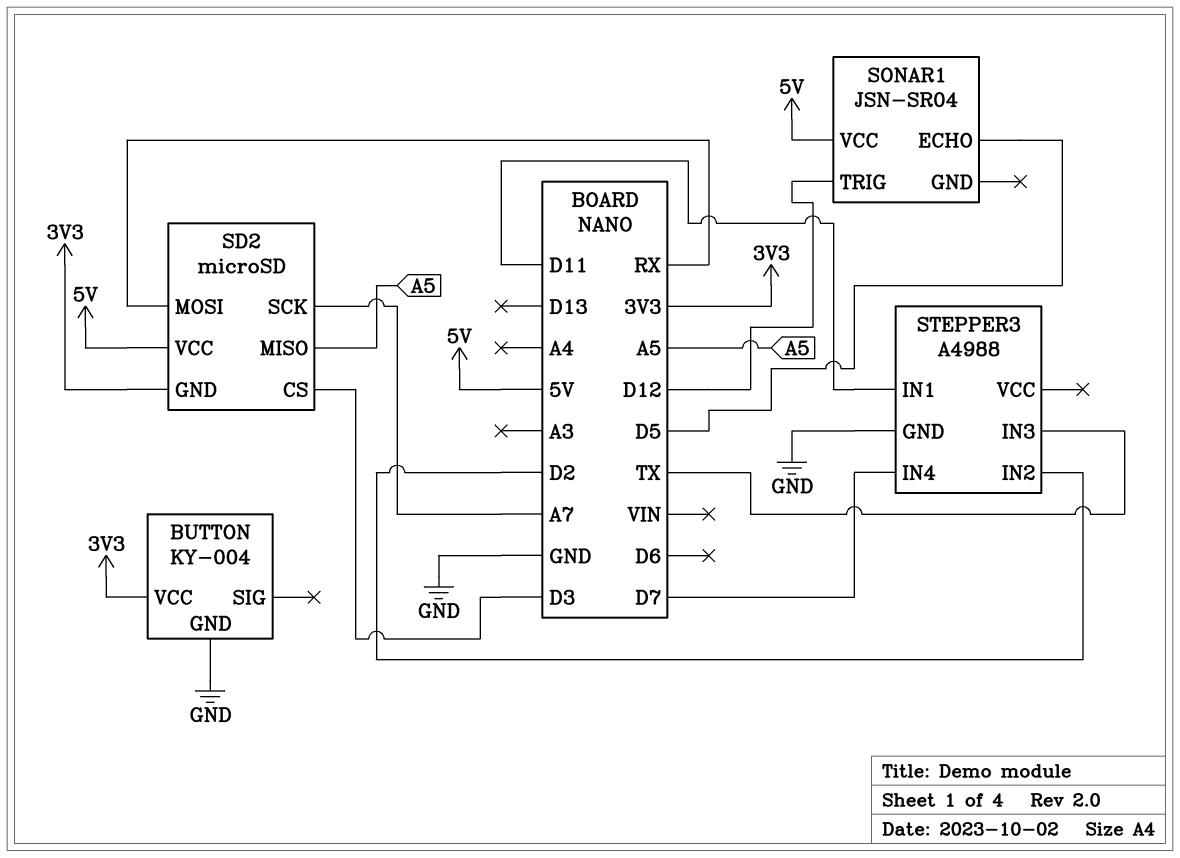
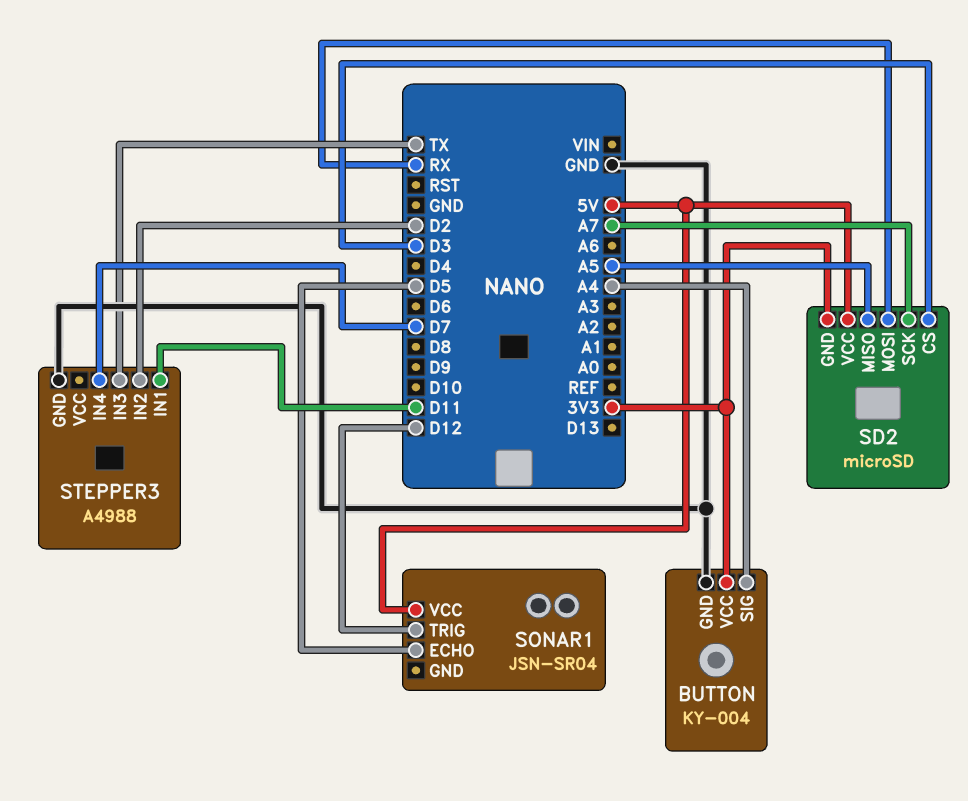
BUTTON pin SIG: none -> A4

